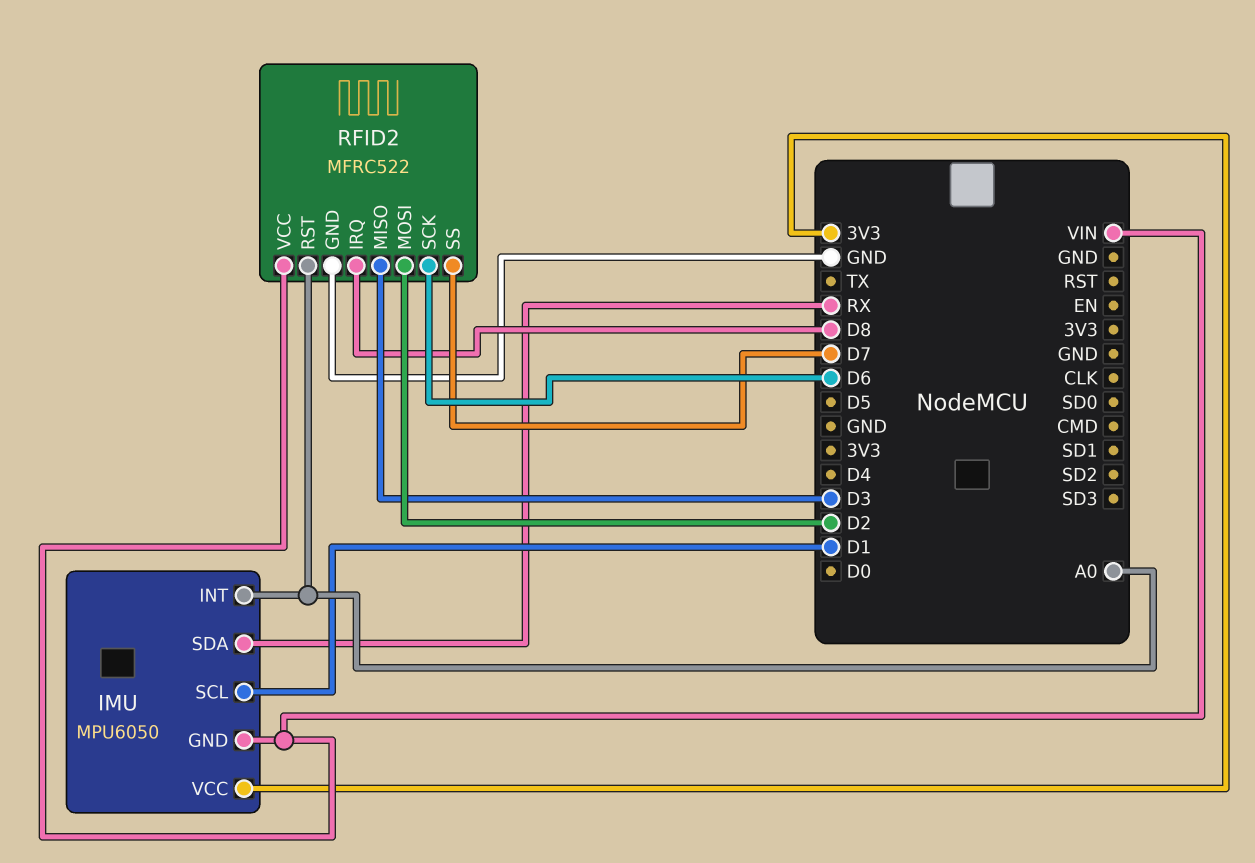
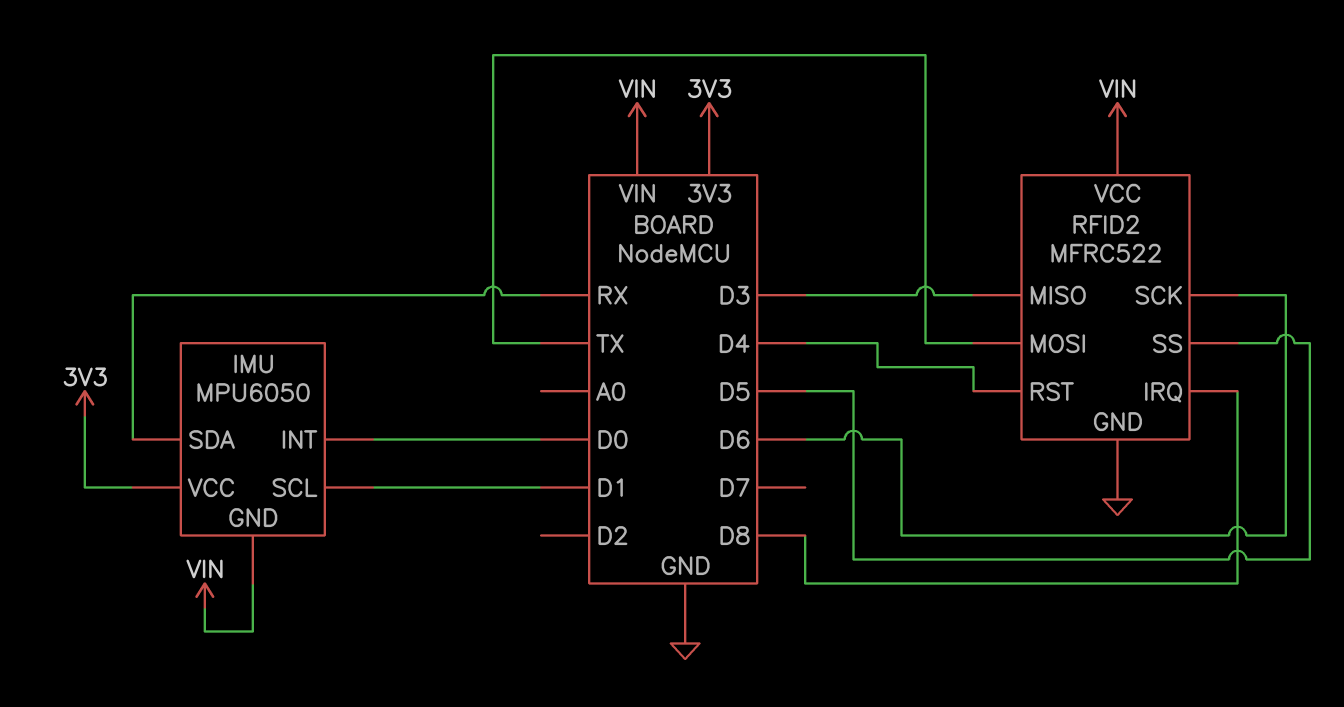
IMU pin INT: A0 -> D0
RFID2 pin MOSI: D2 -> TX
RFID2 pin RST: A0 -> D4
RFID2 pin SS: D7 -> D5

